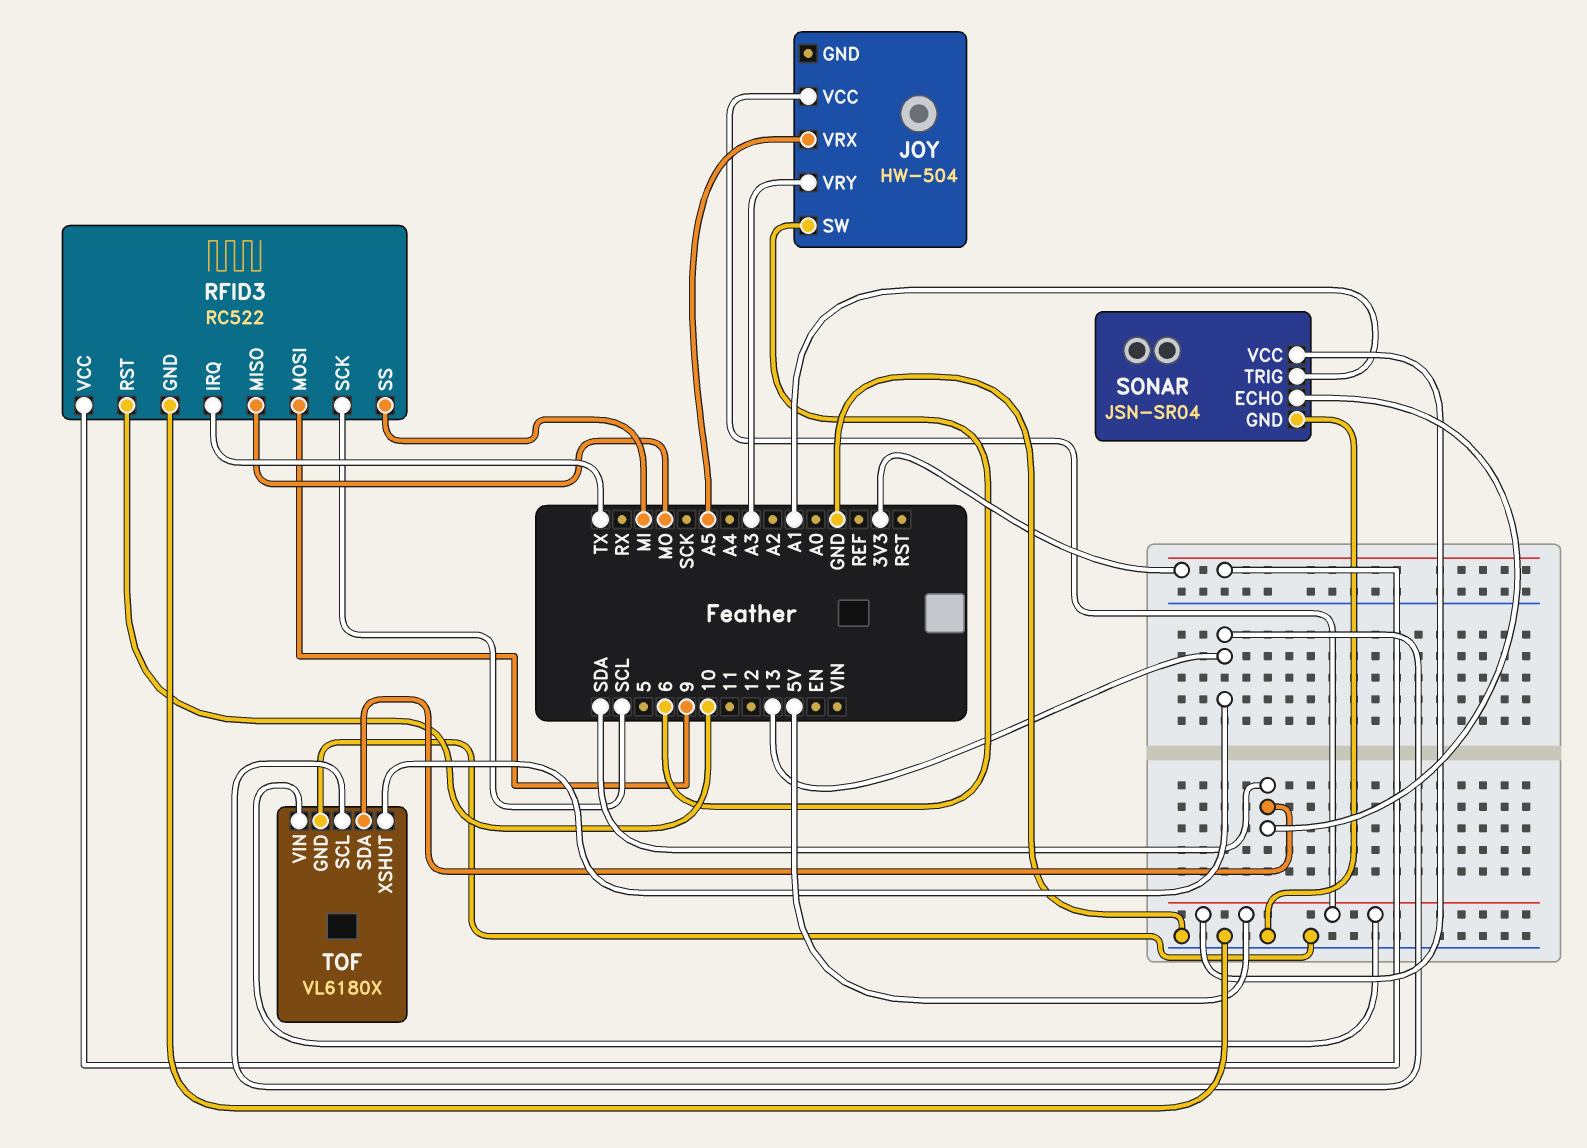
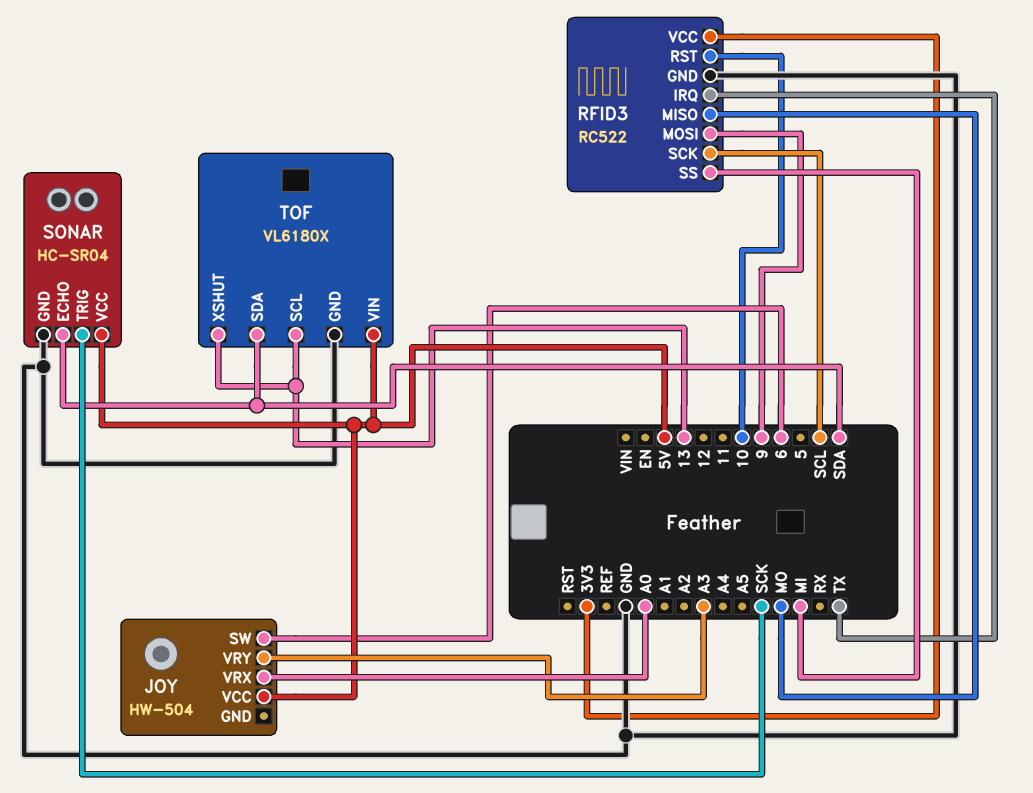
JOY pin VRX: A5 -> A0
SONAR: JSN-SR04 -> HC-SR04
SONAR pin TRIG: A1 -> SCK

